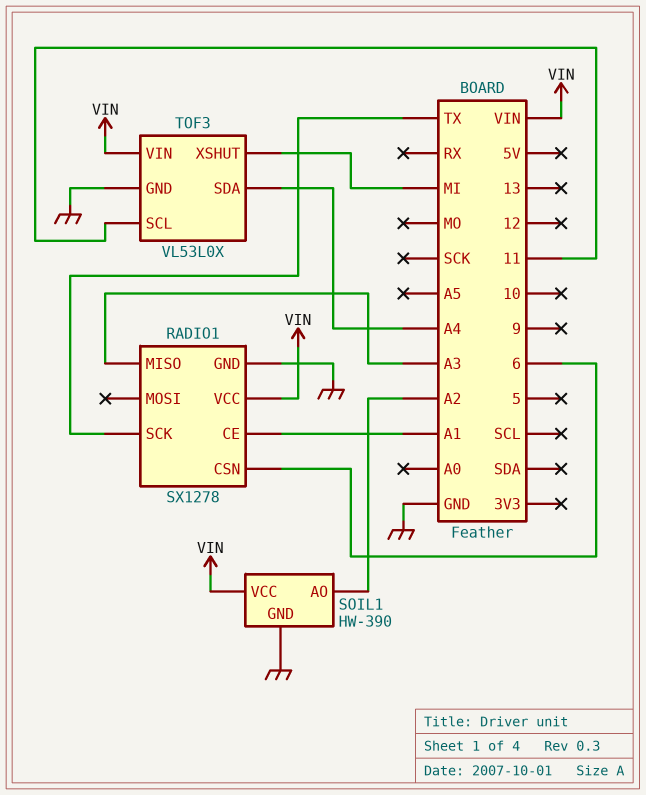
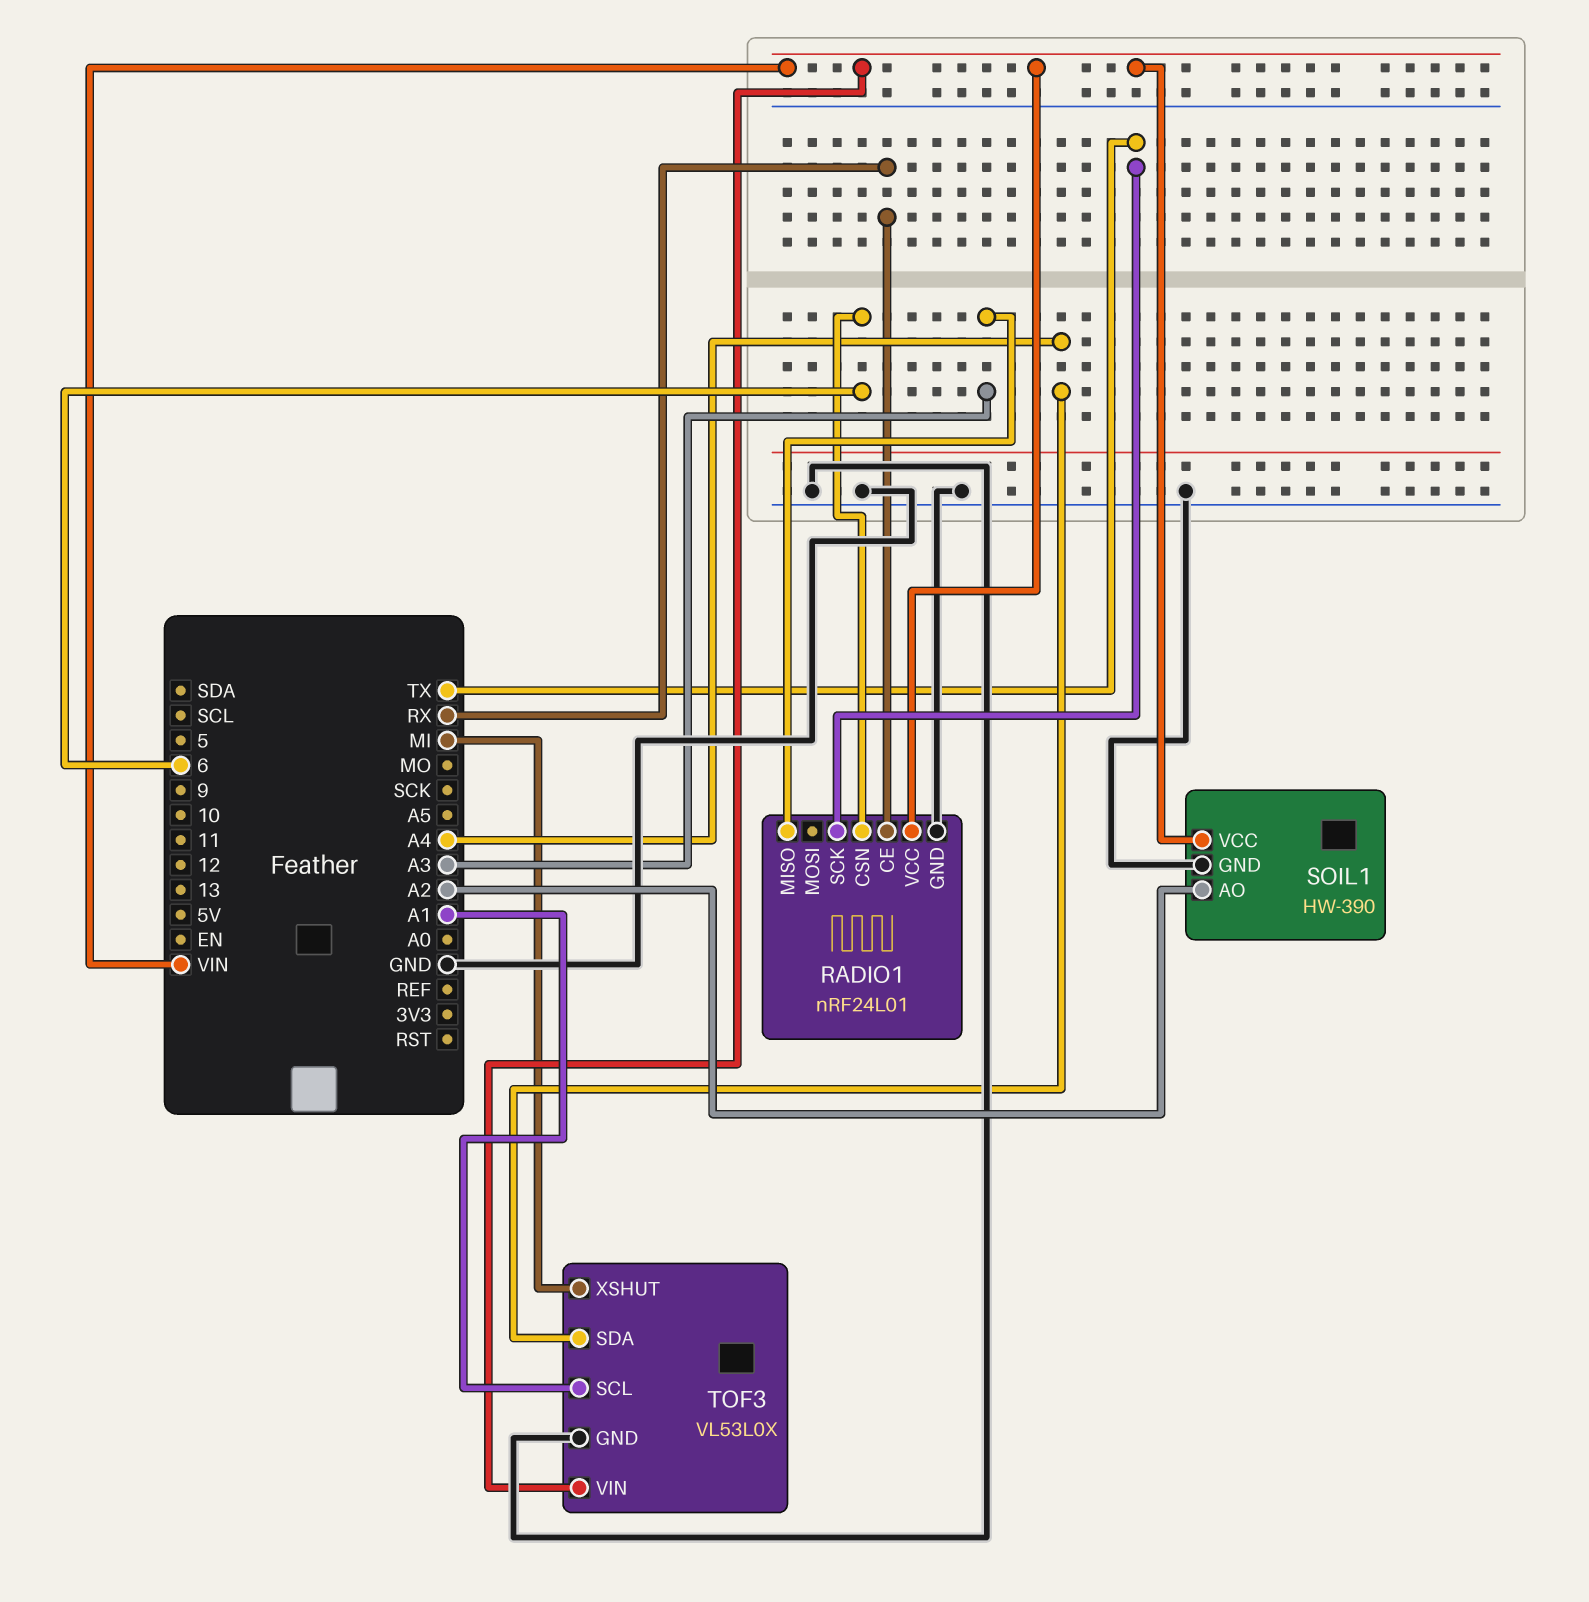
RADIO1: SX1278 -> nRF24L01
RADIO1 pin CE: A1 -> RX
TOF3 pin SCL: 11 -> A1

